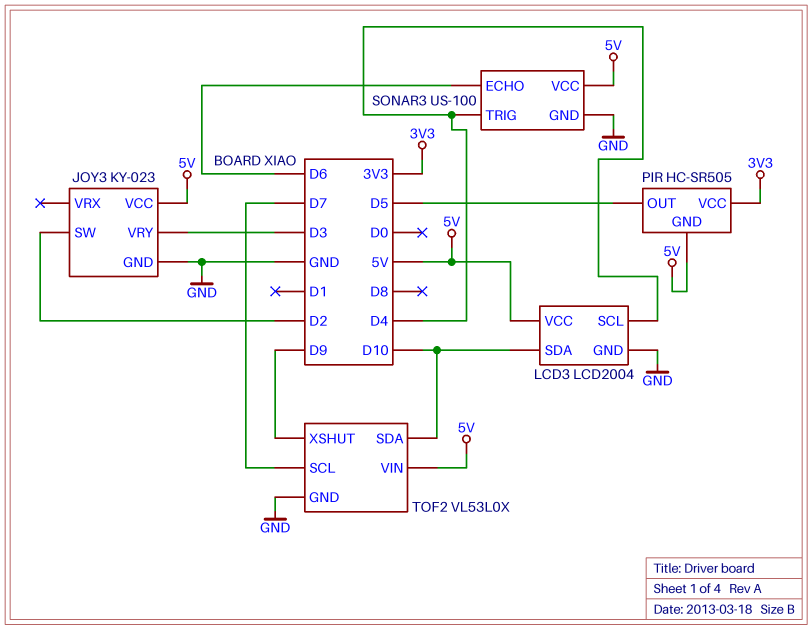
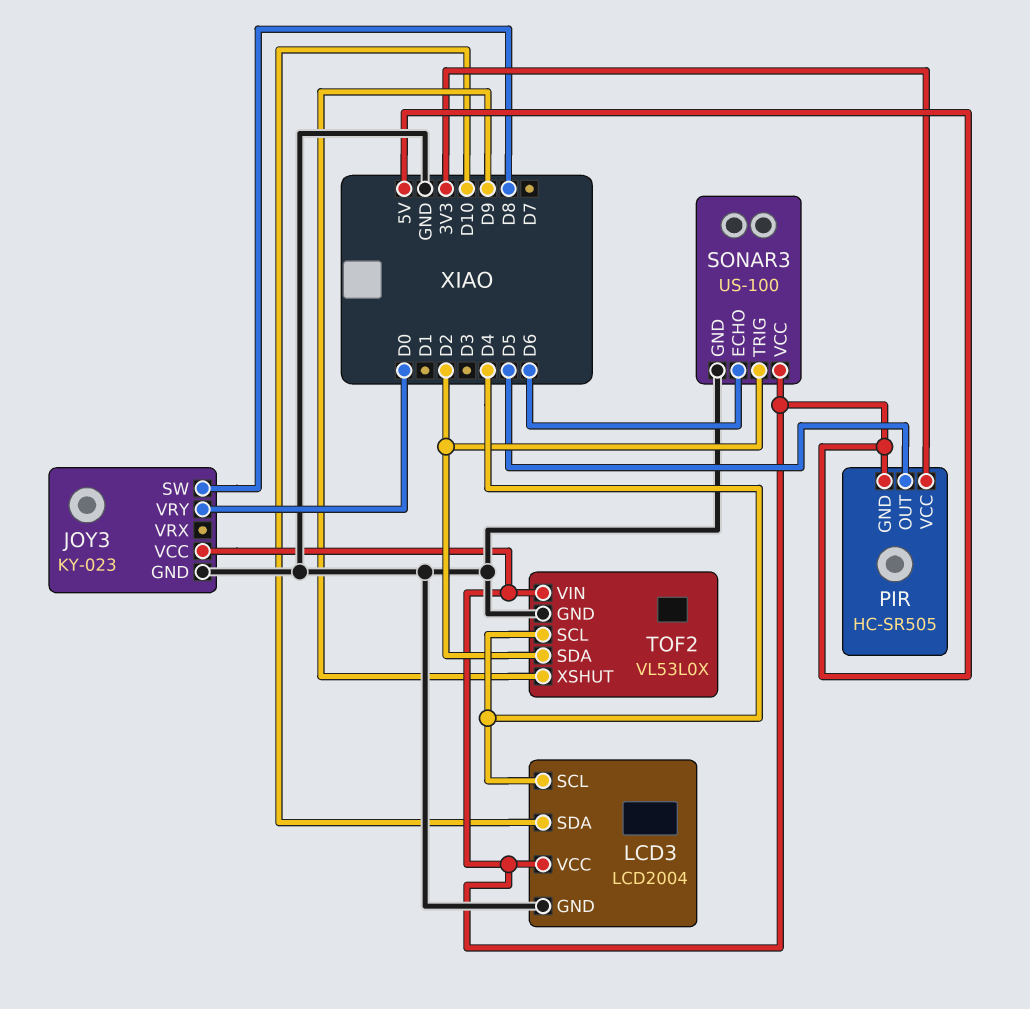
JOY3 pin SW: D2 -> D8
JOY3 pin VRY: D3 -> D0
SONAR3 pin TRIG: D4 -> D2
TOF2 pin SCL: D7 -> D4
TOF2 pin SDA: D10 -> D2

